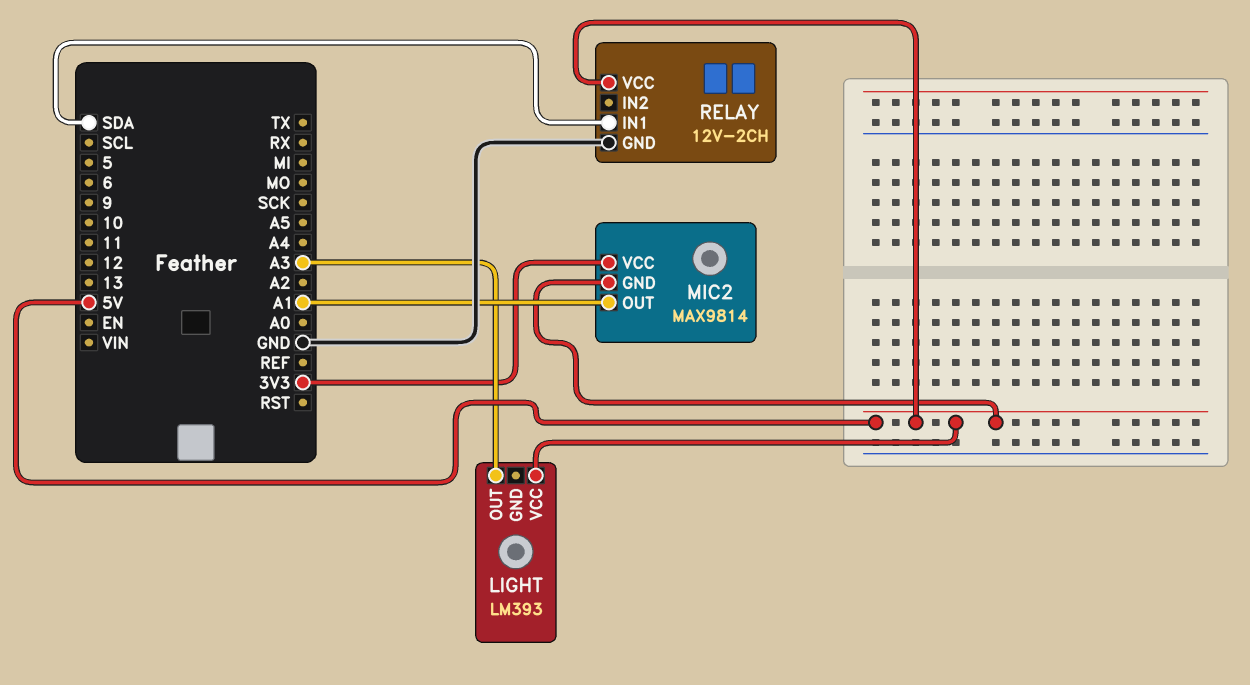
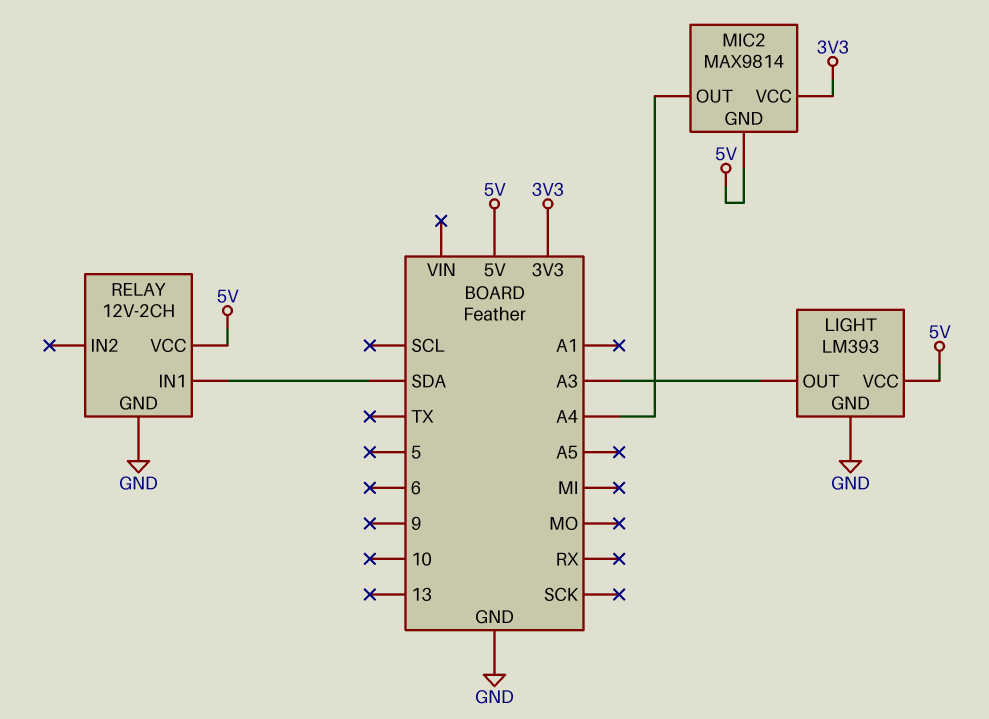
LIGHT pin GND: none -> GND
MIC2 pin OUT: A1 -> A4

